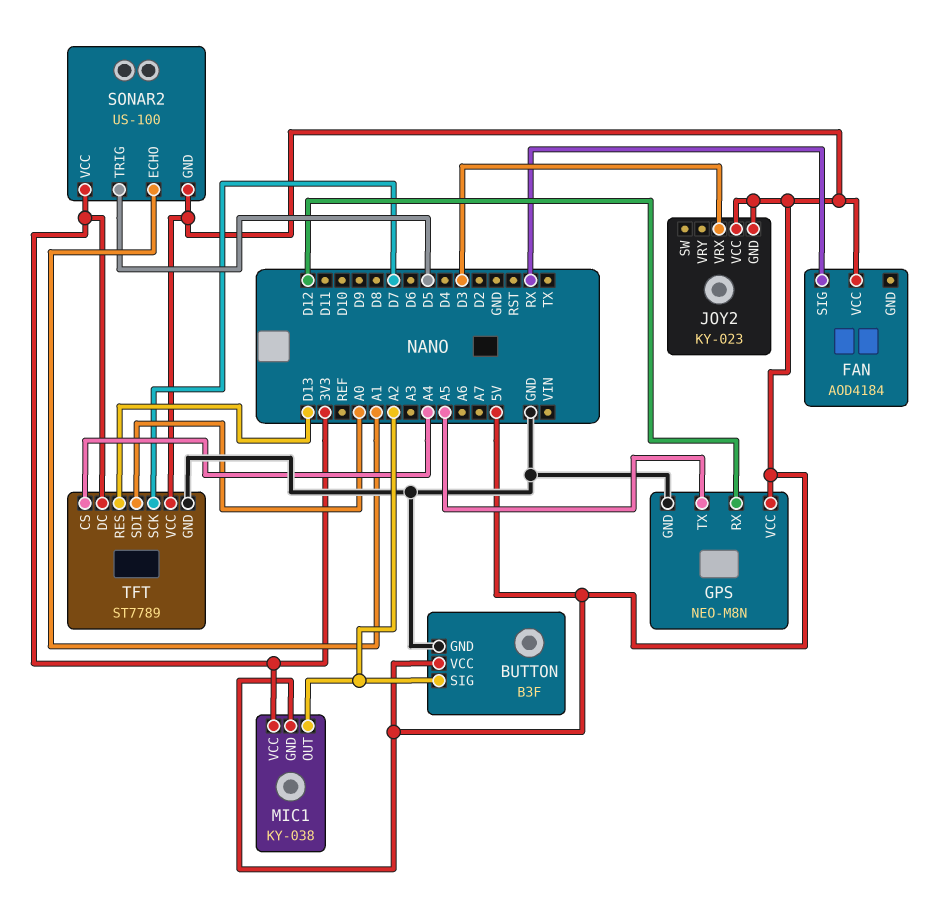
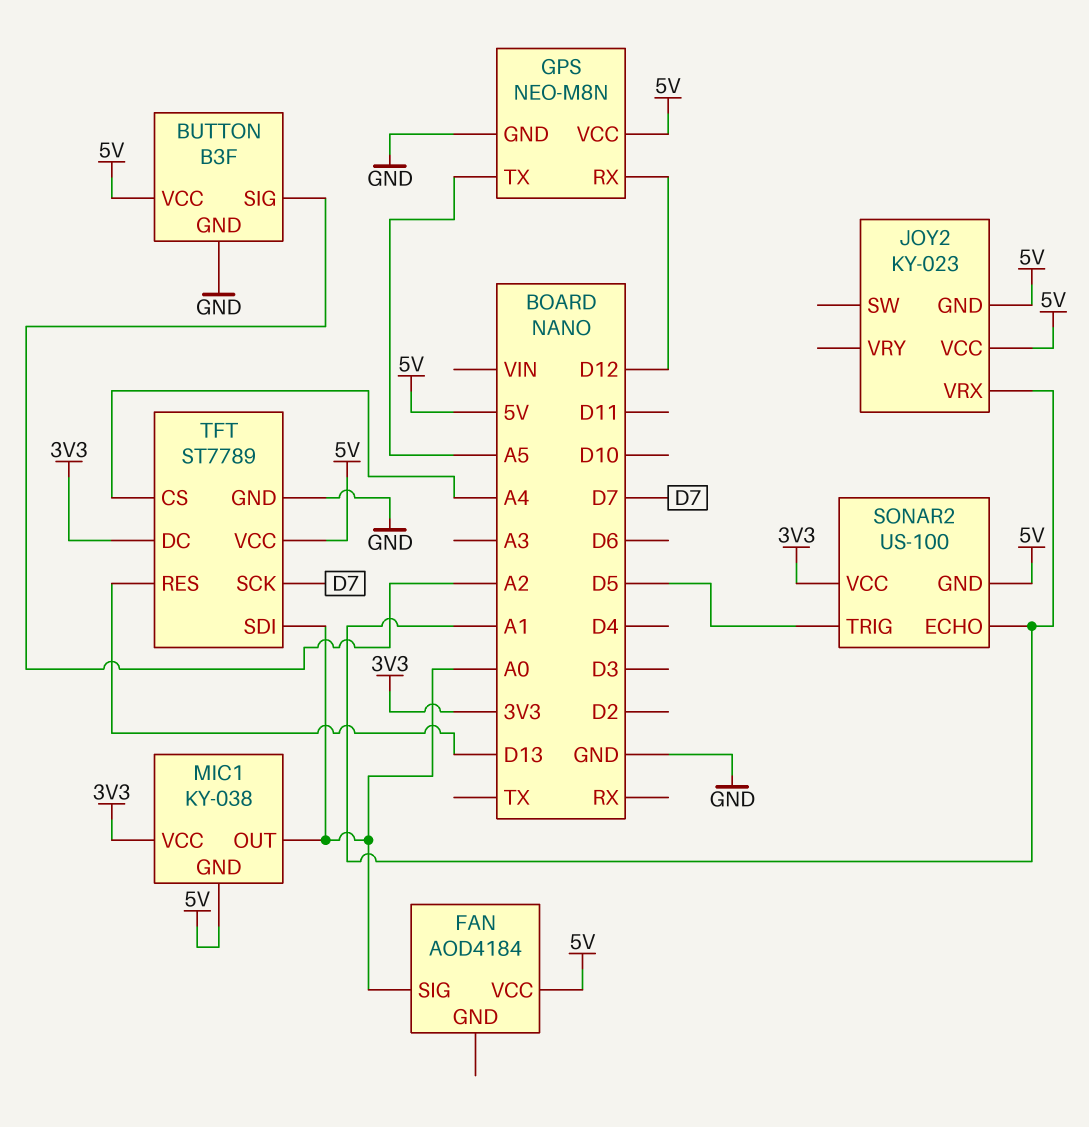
FAN pin SIG: RX -> A0
JOY2 pin VRX: D3 -> A1
MIC1 pin OUT: A2 -> A0

